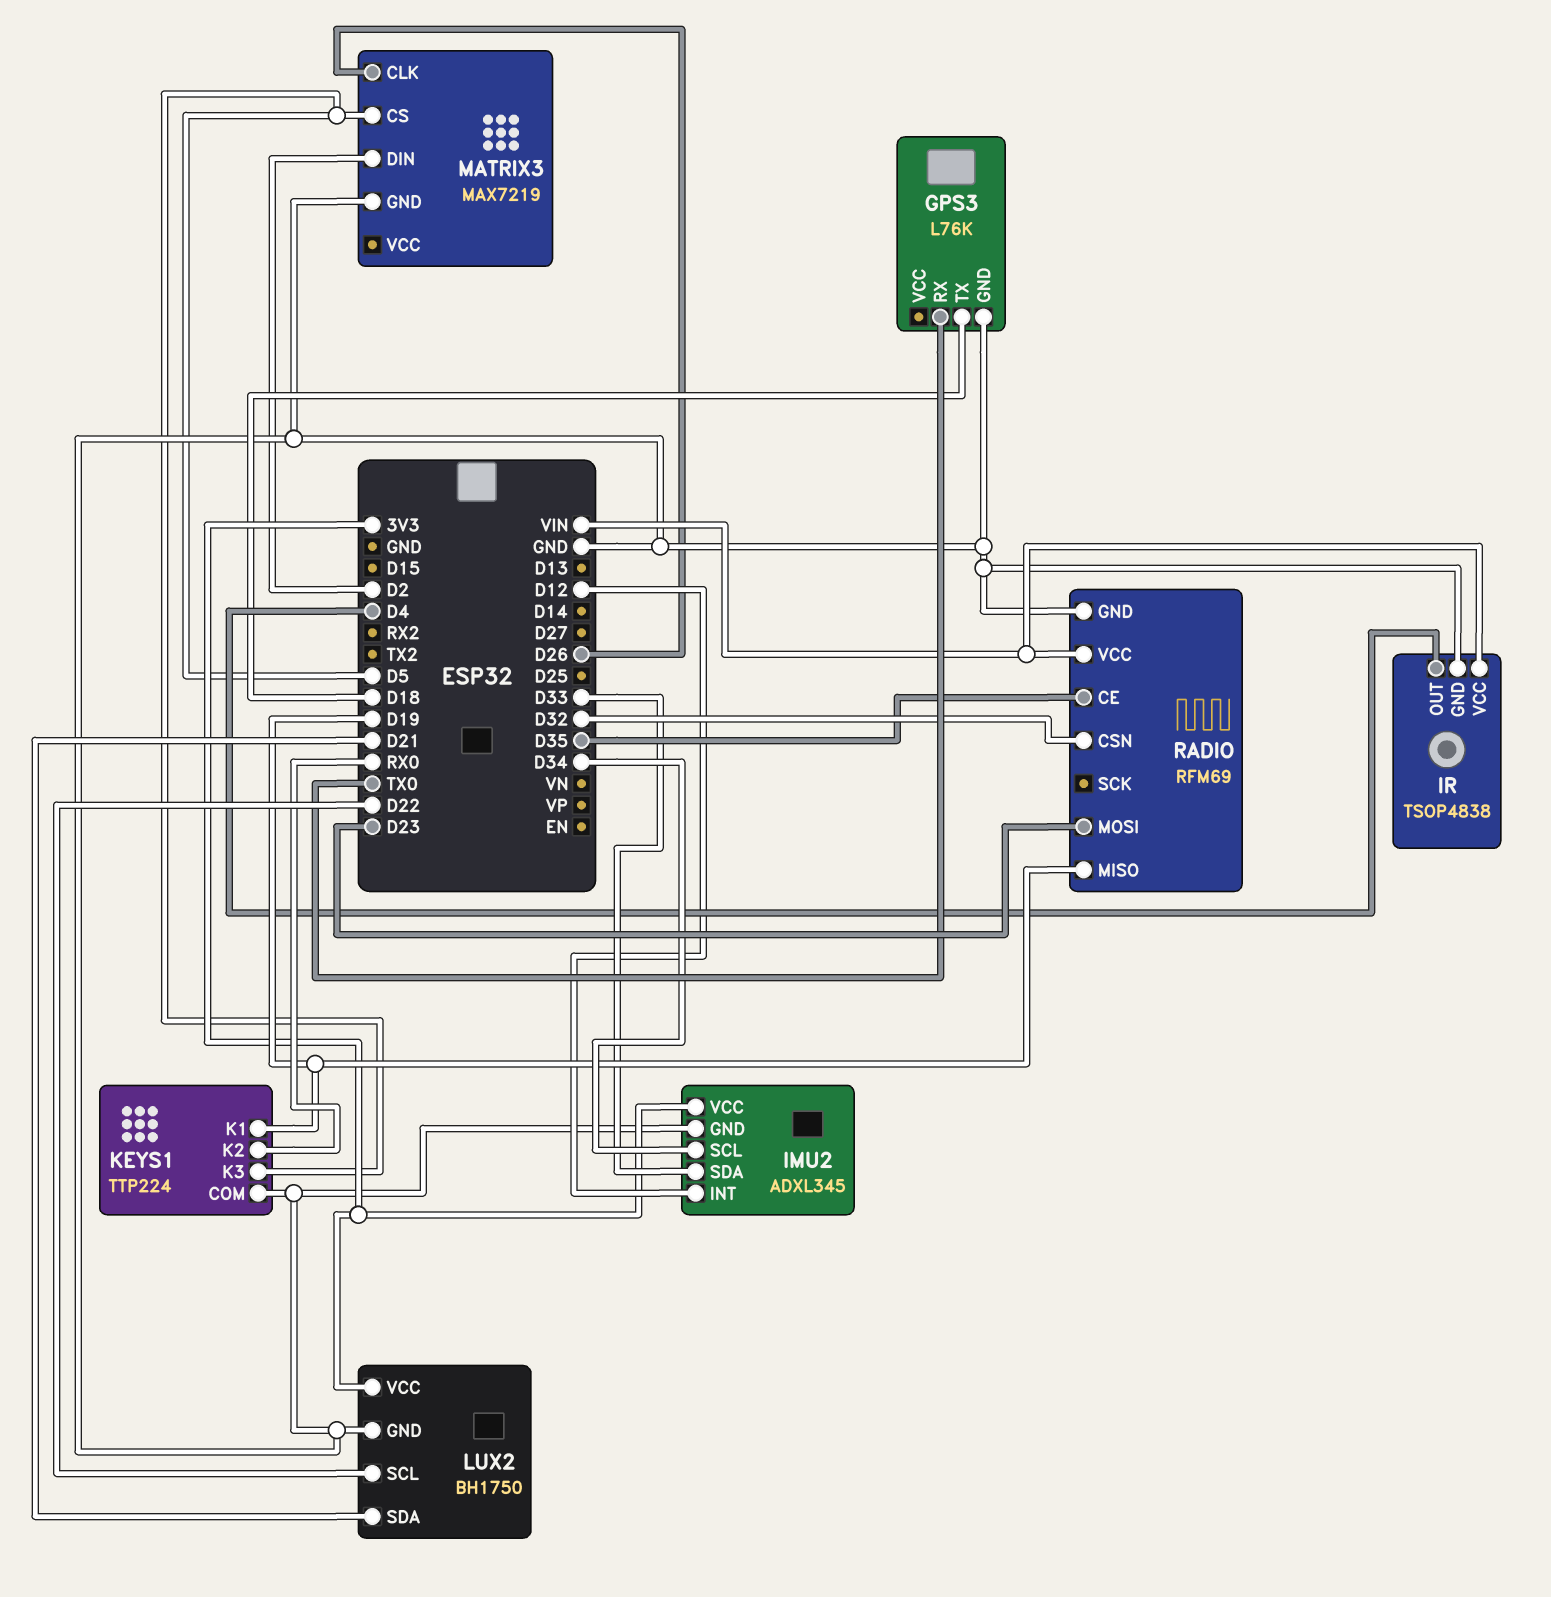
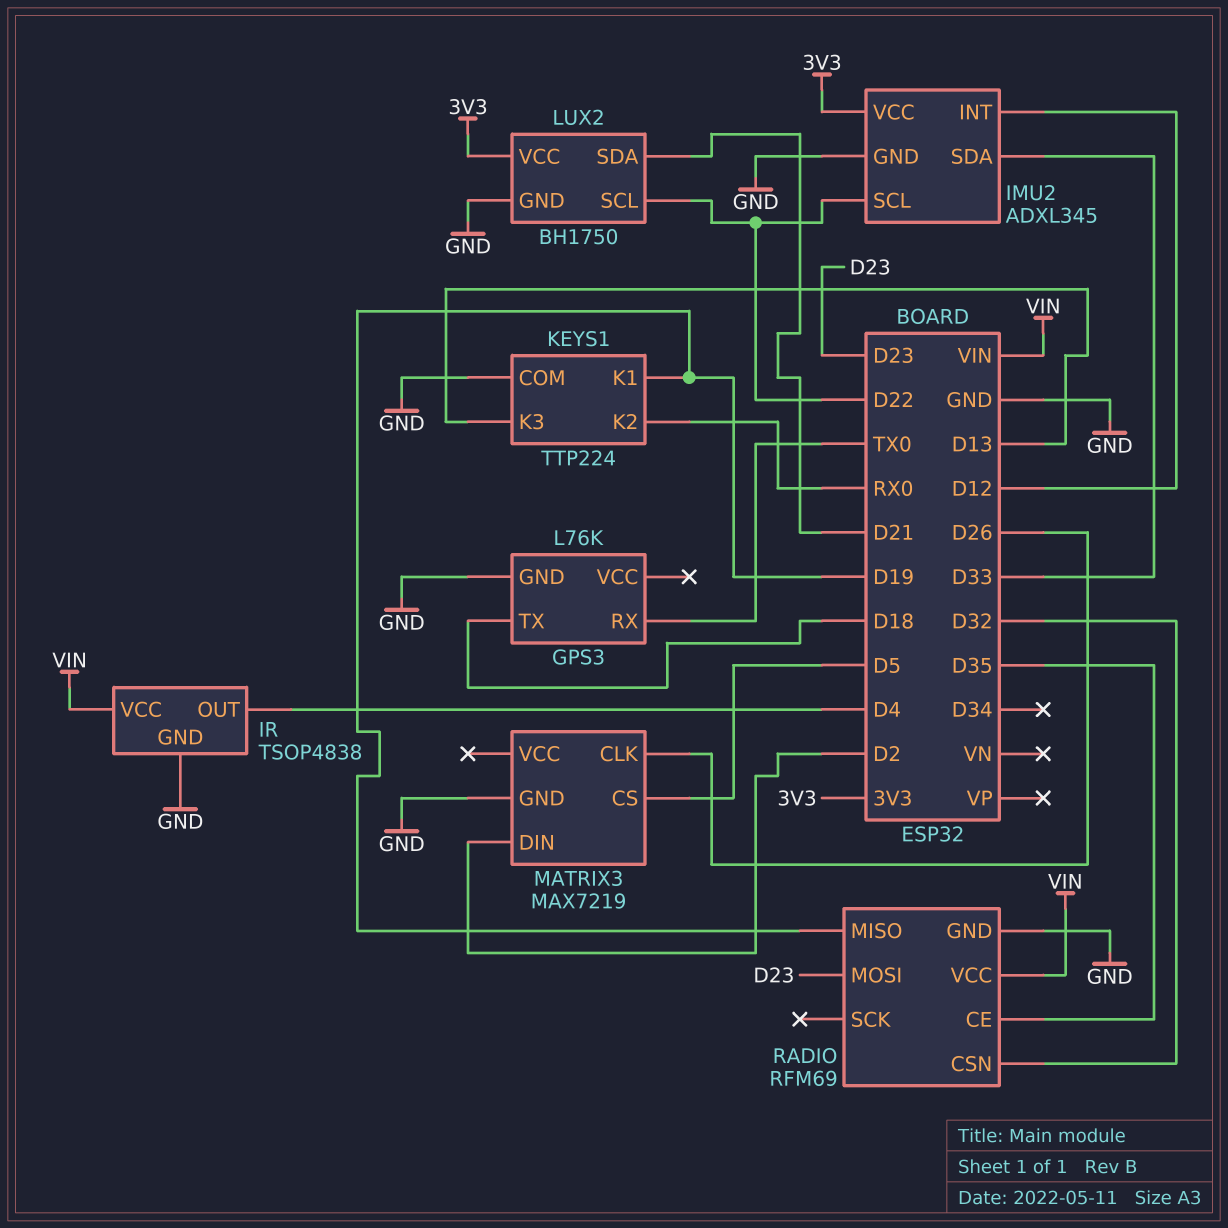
IMU2 pin SCL: D34 -> D22
KEYS1 pin K3: D5 -> D13

